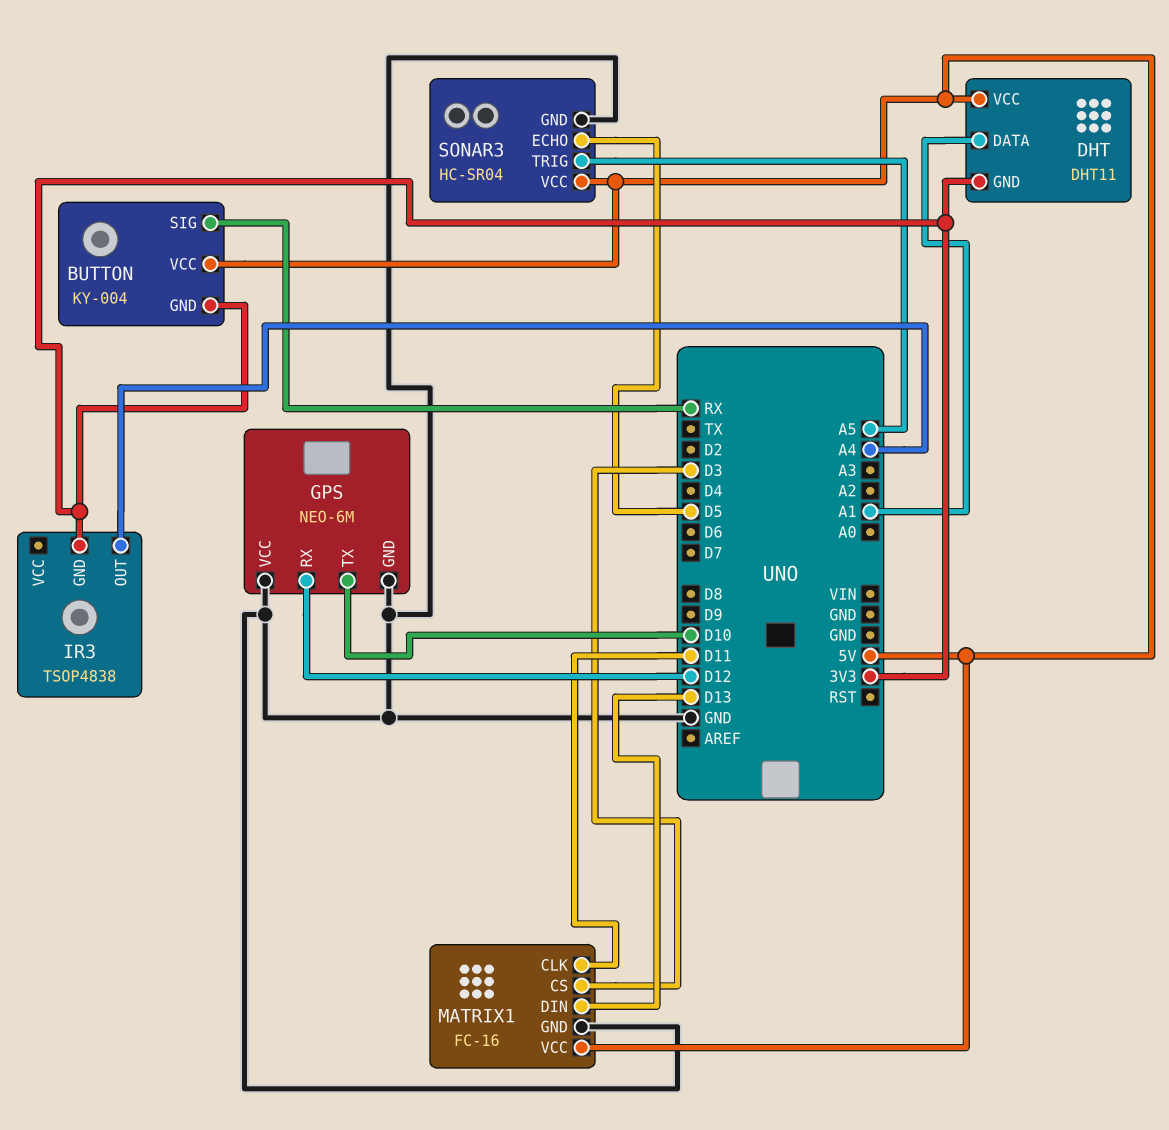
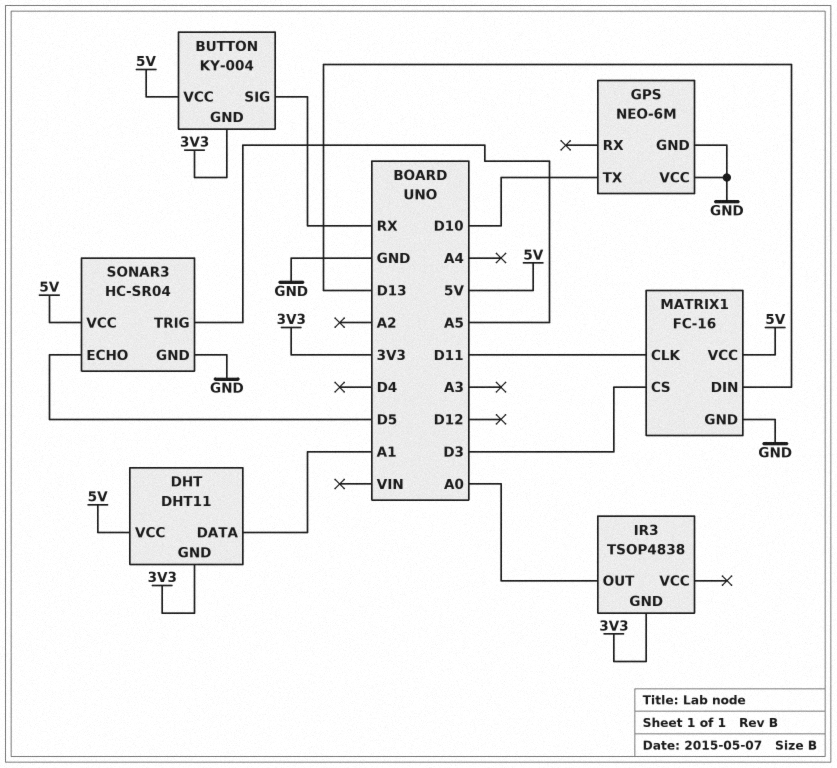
GPS pin RX: D12 -> none
IR3 pin OUT: A4 -> A0

